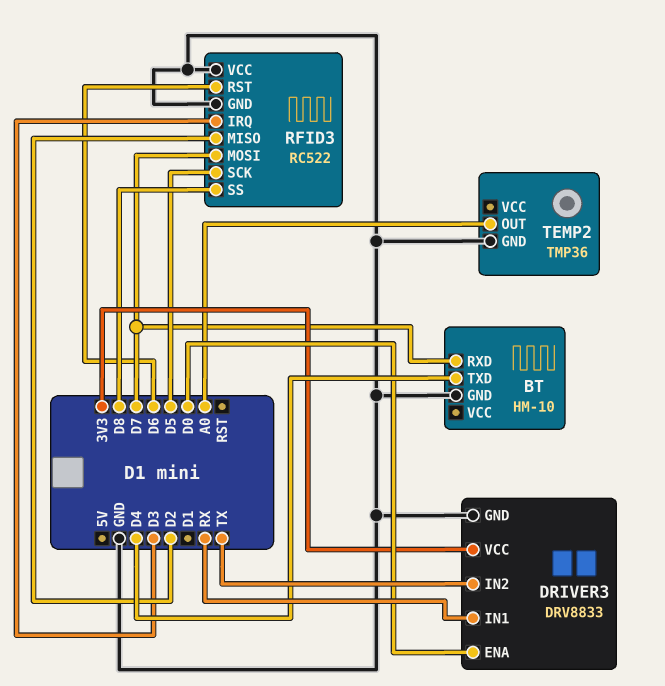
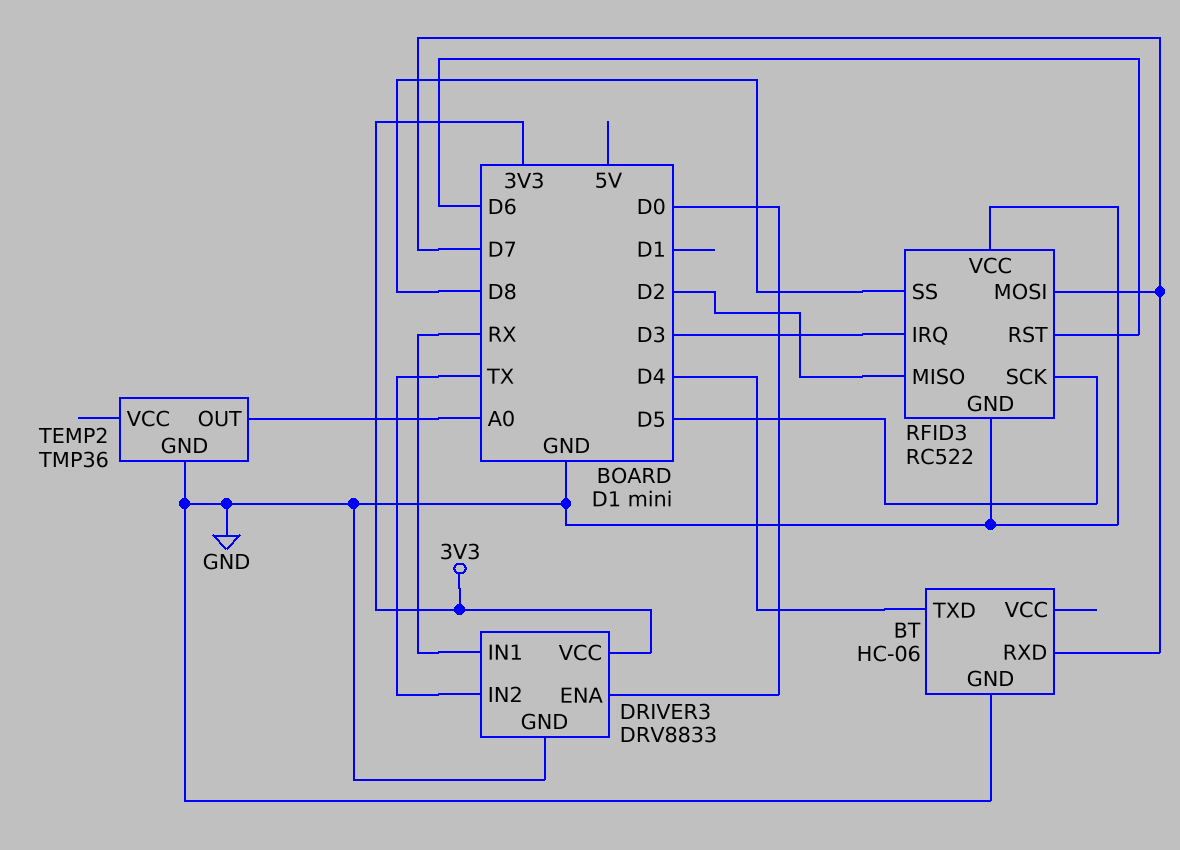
BT: HM-10 -> HC-06

